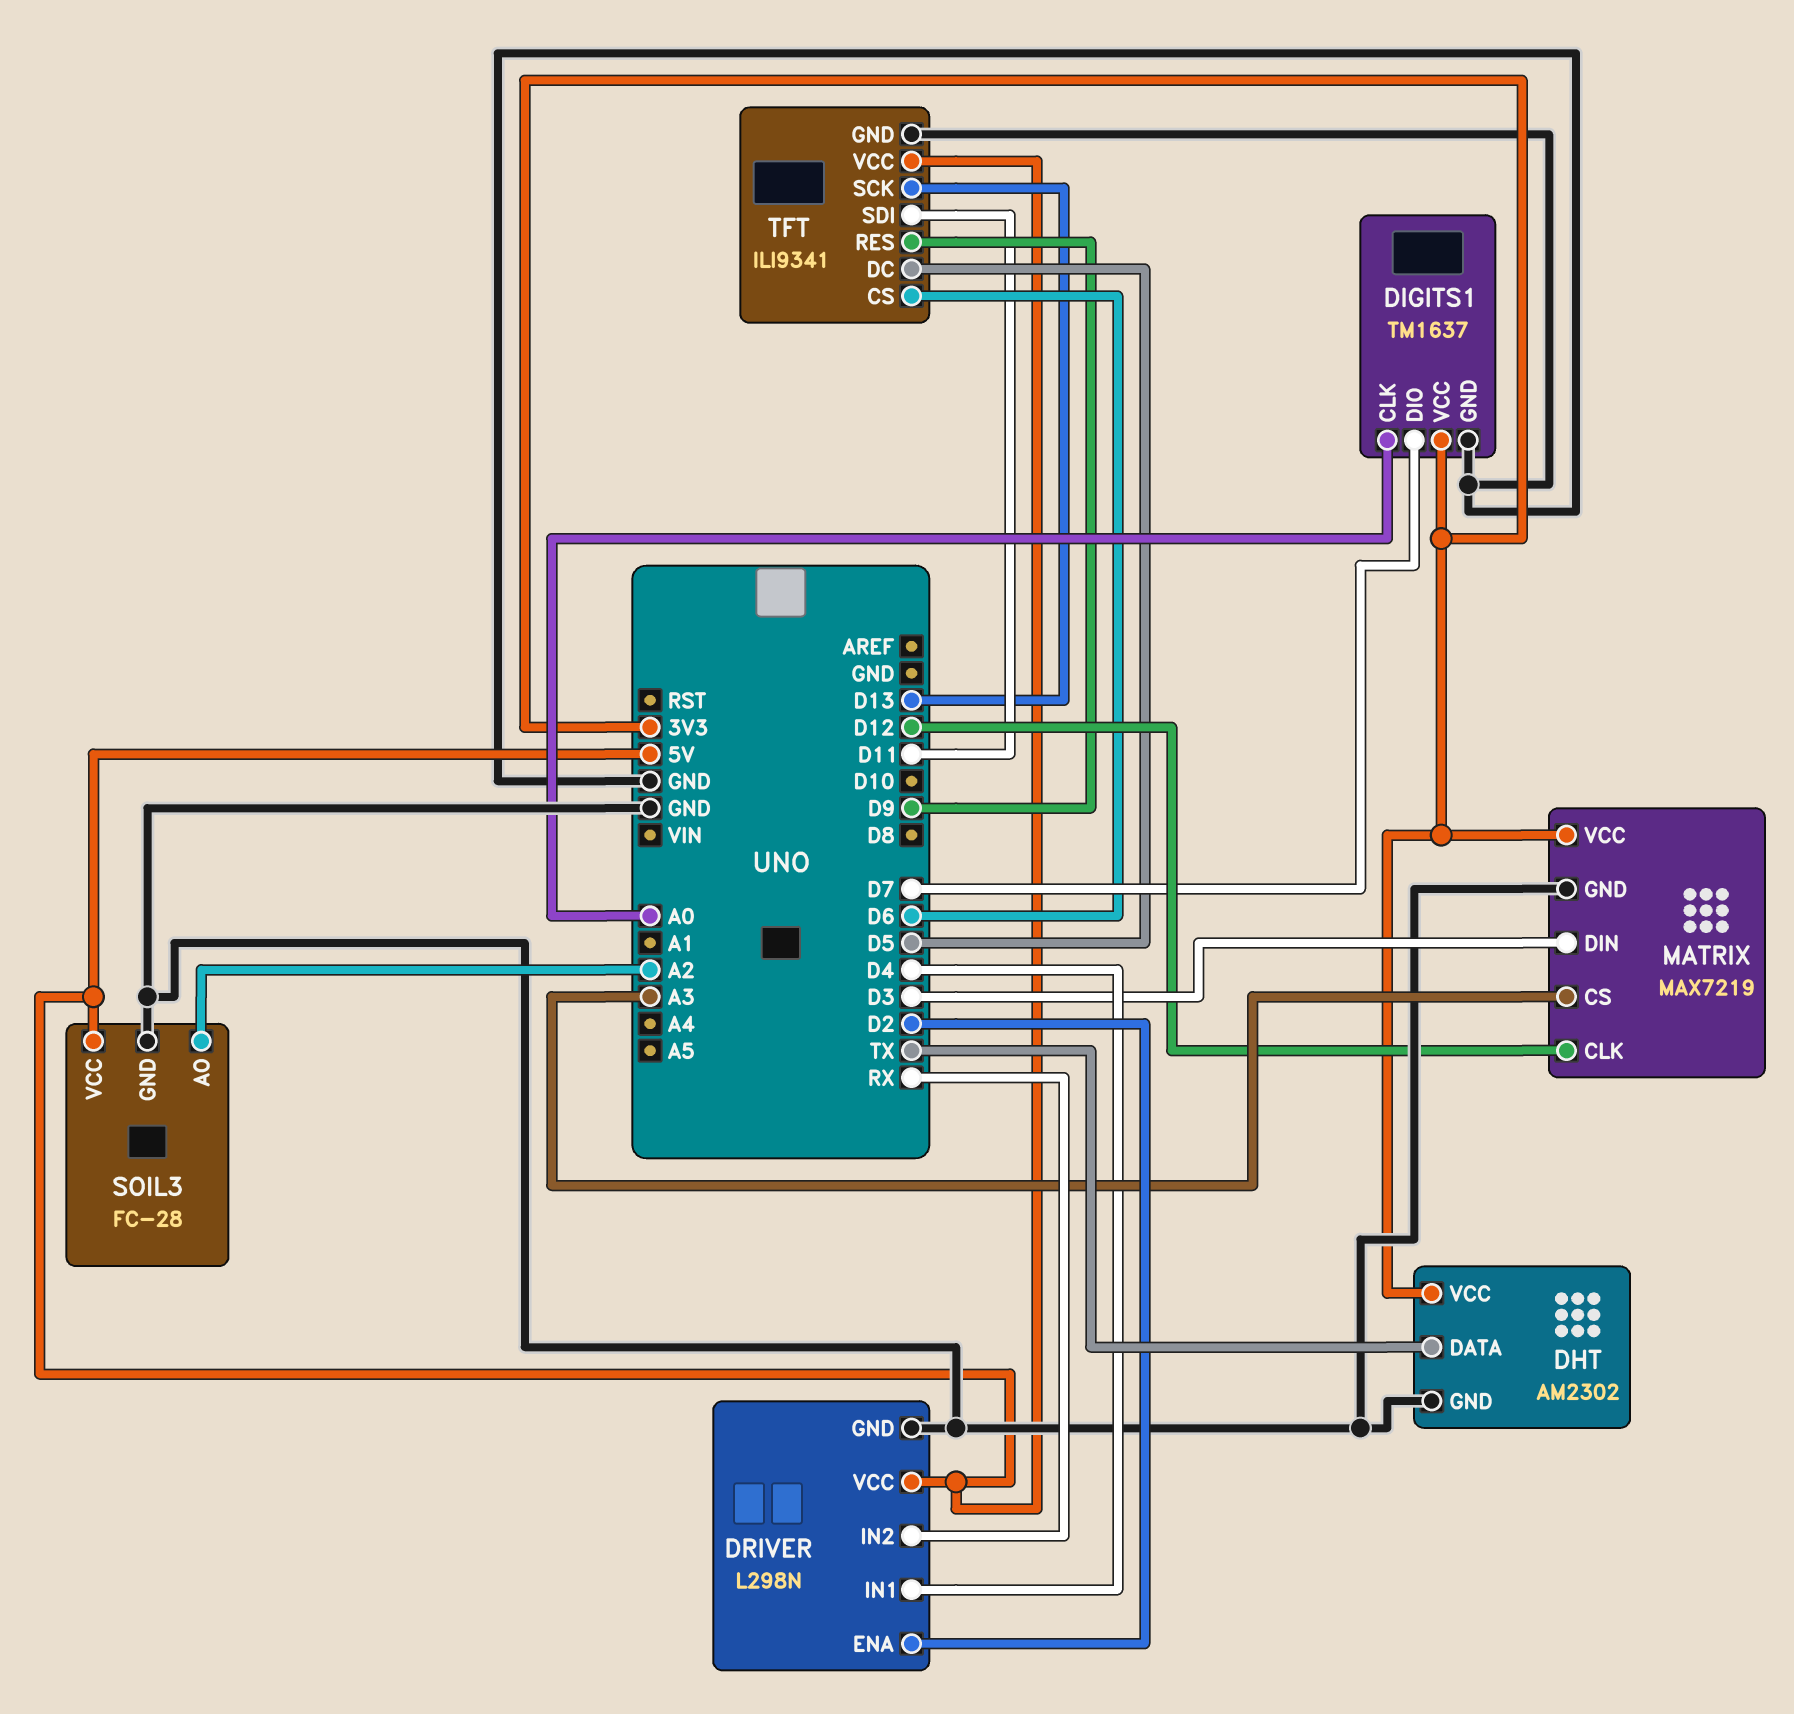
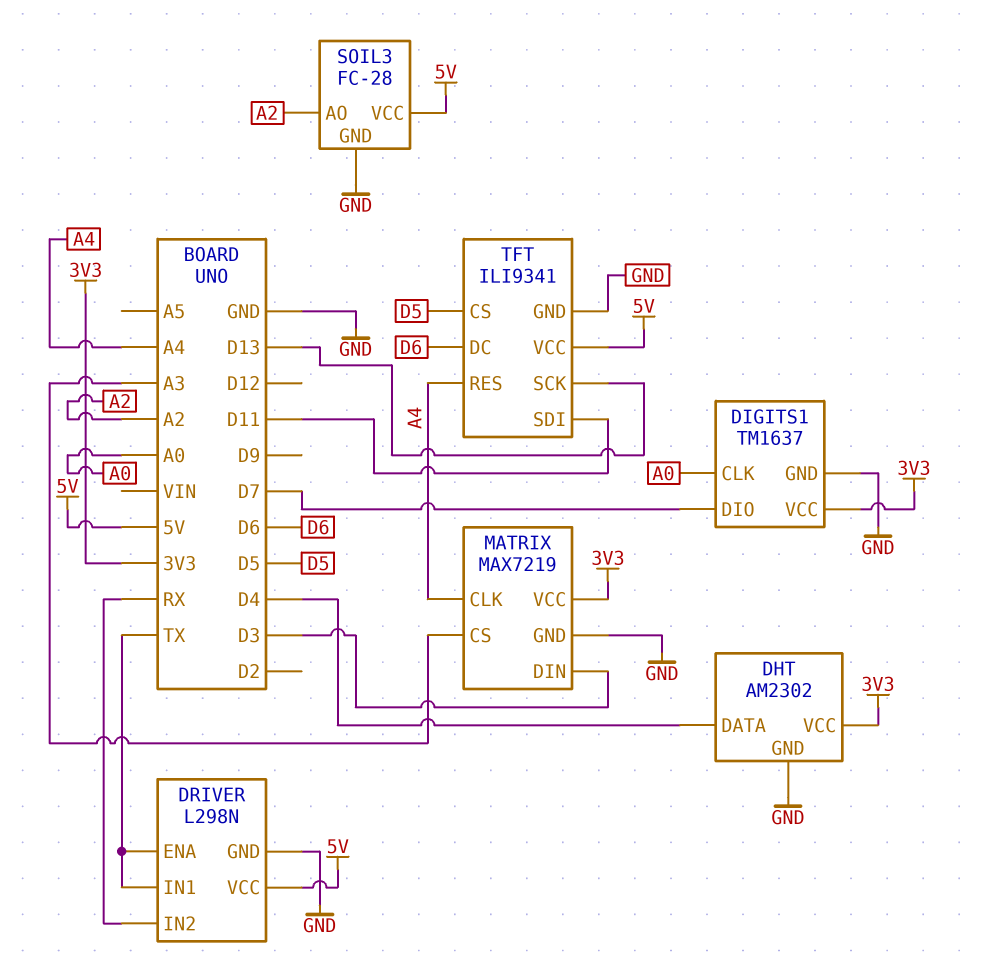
DHT pin DATA: TX -> D4
DRIVER pin ENA: D2 -> TX
DRIVER pin IN1: D4 -> TX
MATRIX pin CLK: D12 -> A4
TFT pin CS: D6 -> D5
TFT pin DC: D5 -> D6
TFT pin RES: D9 -> A4

